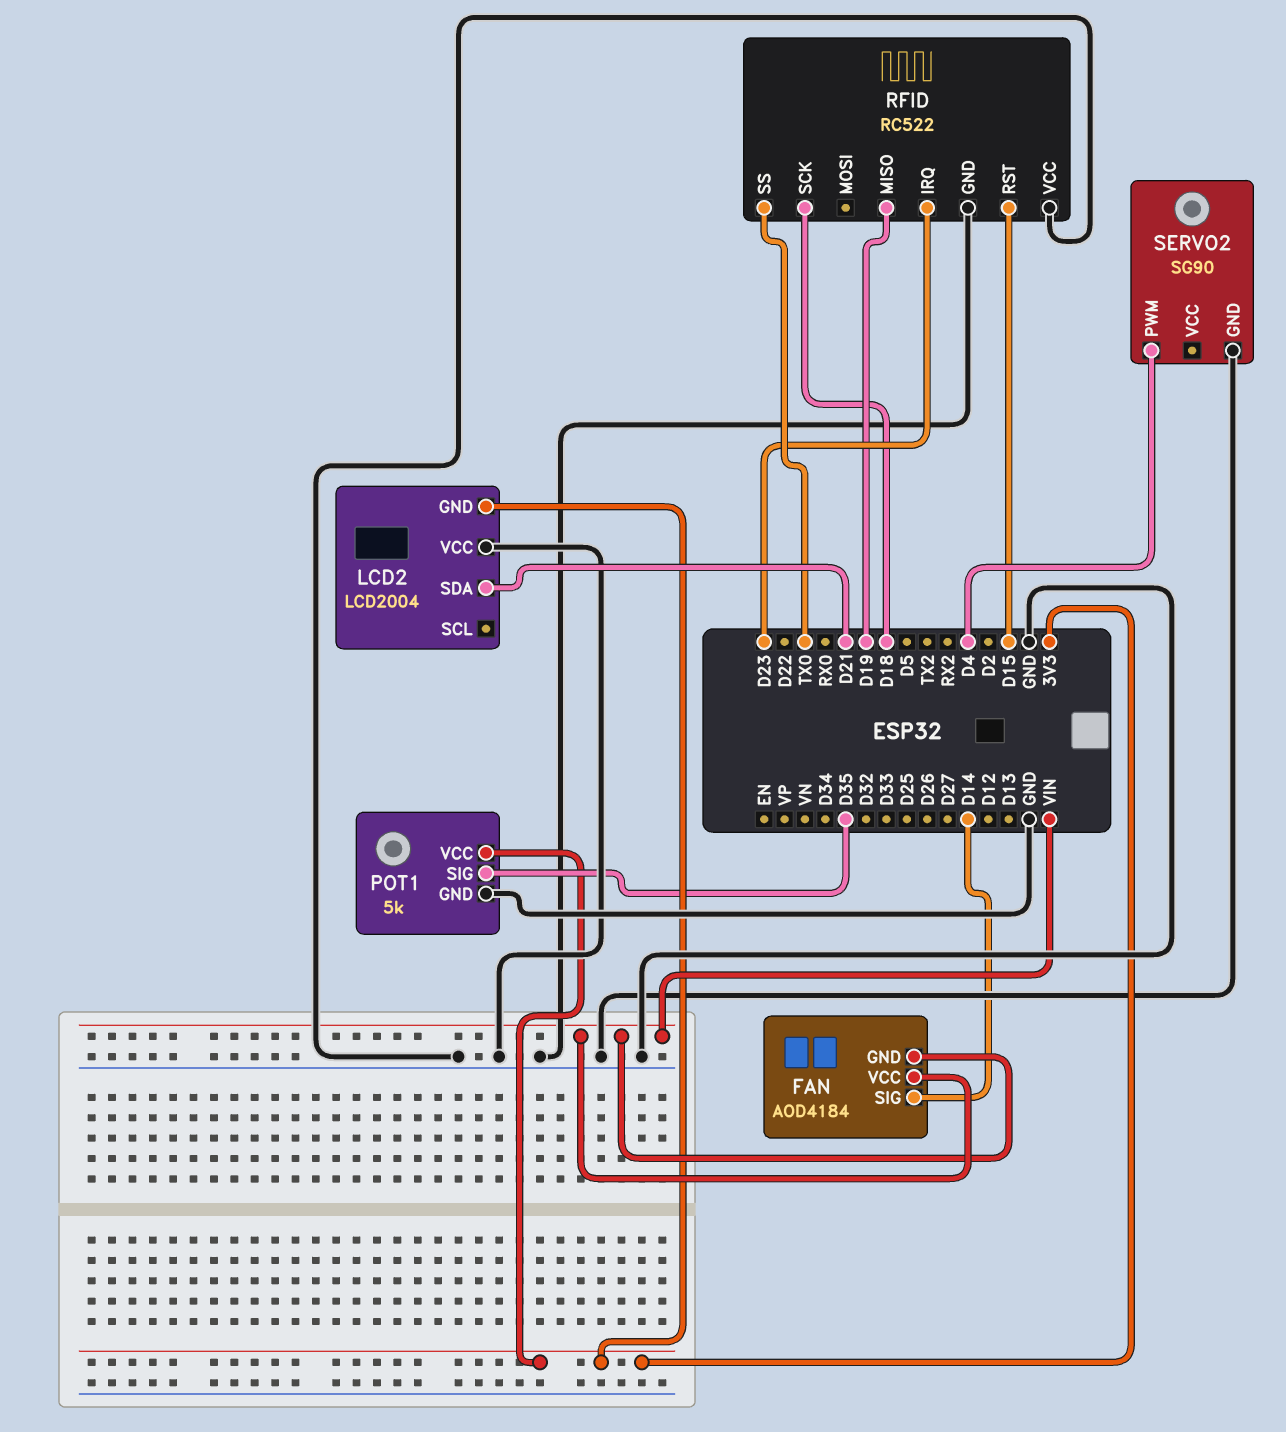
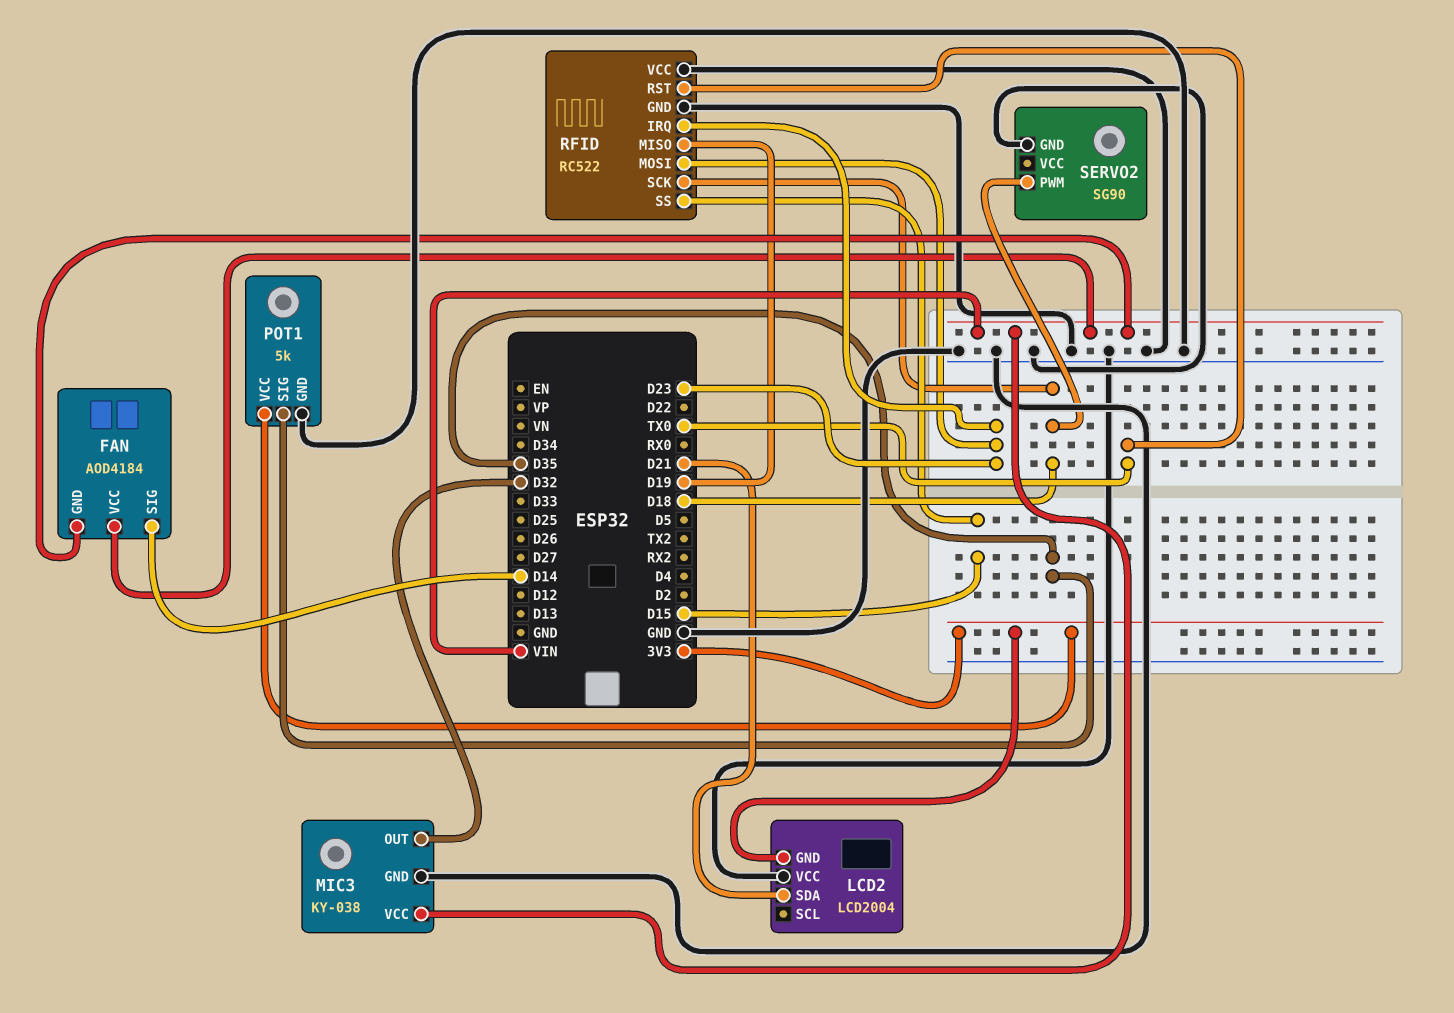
MIC3: none -> KY-038
MIC3 pin GND: none -> GND
MIC3 pin OUT: none -> D32
MIC3 pin VCC: none -> VIN
RFID pin MOSI: none -> D23
RFID pin RST: D15 -> TX0
RFID pin SS: TX0 -> D15
SERVO2 pin PWM: D4 -> D18

